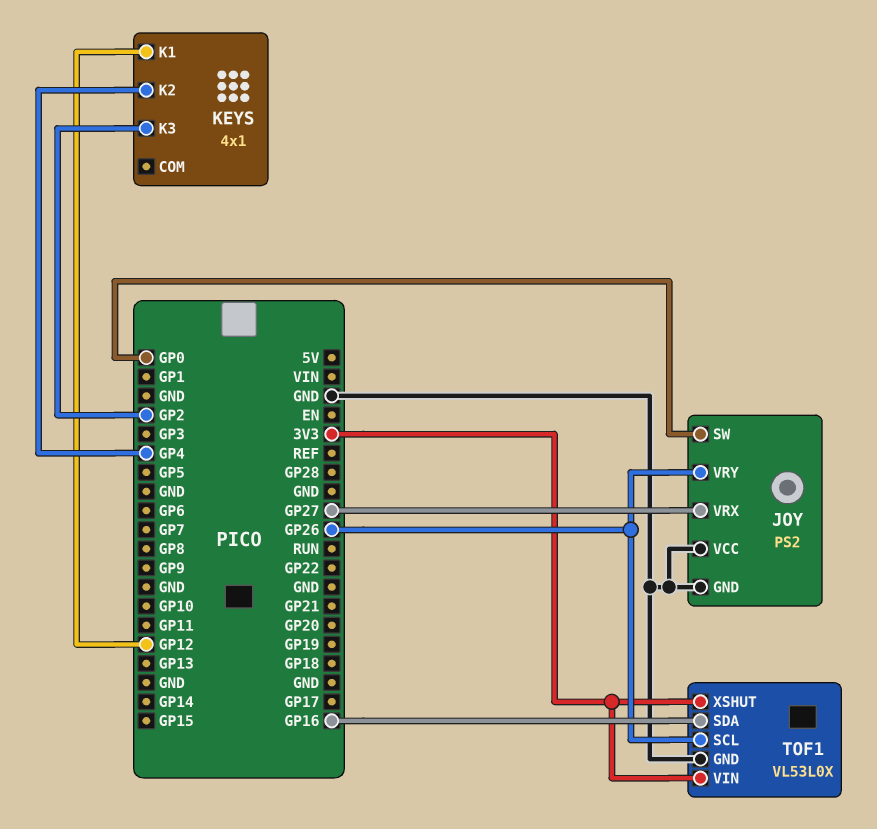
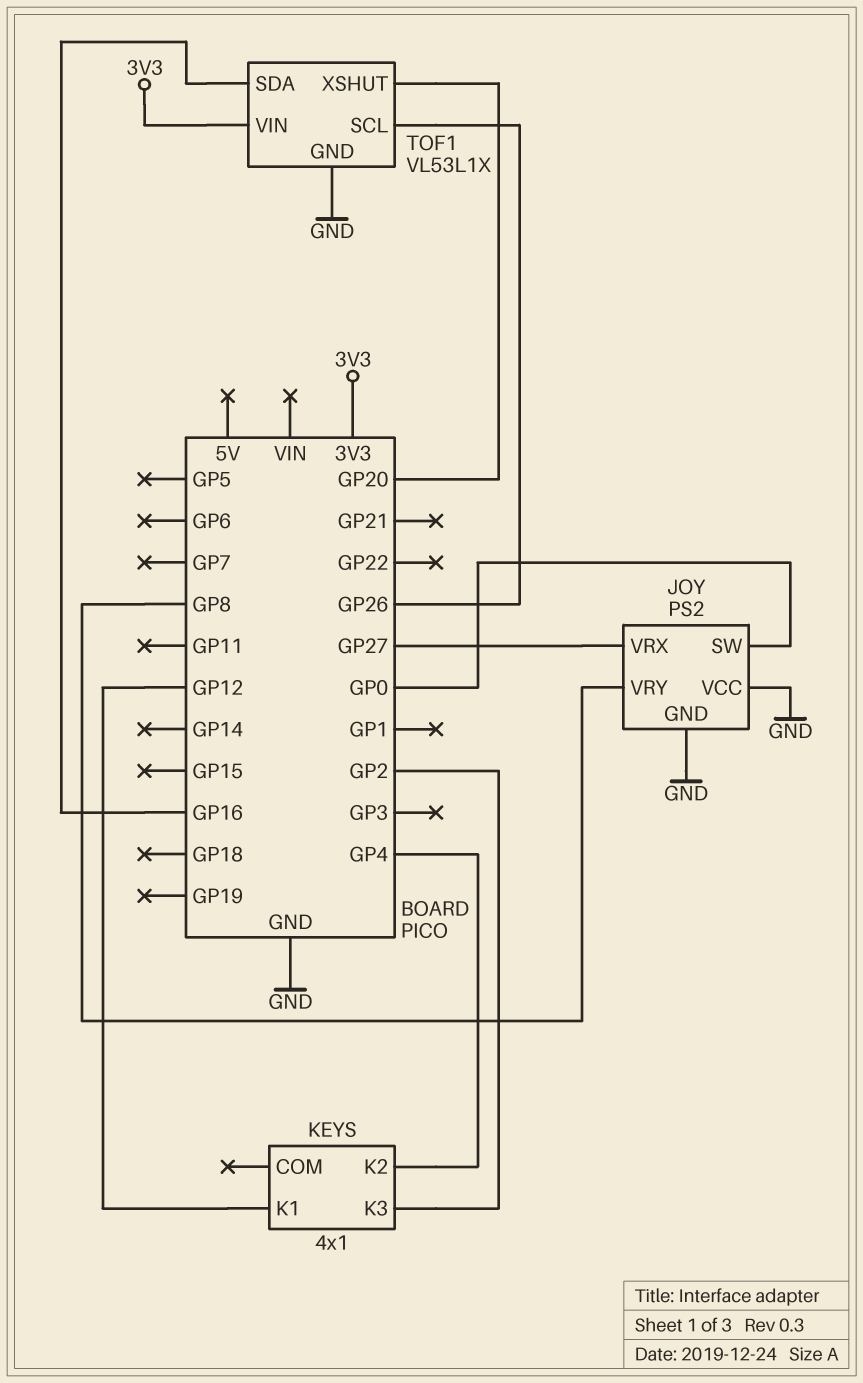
JOY pin VRY: GP26 -> GP8
TOF1: VL53L0X -> VL53L1X
TOF1 pin XSHUT: 3V3 -> GP20

